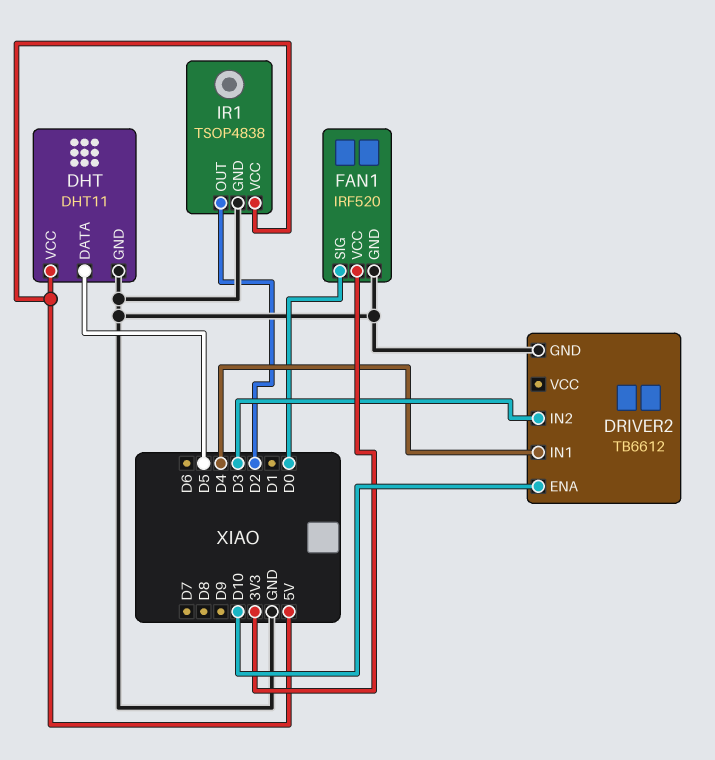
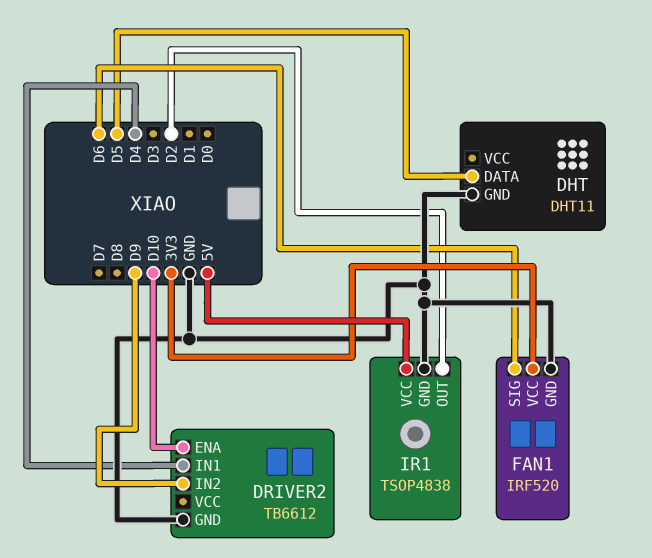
DHT pin VCC: 5V -> none
DRIVER2 pin IN2: D3 -> D9
FAN1 pin SIG: D0 -> D6

